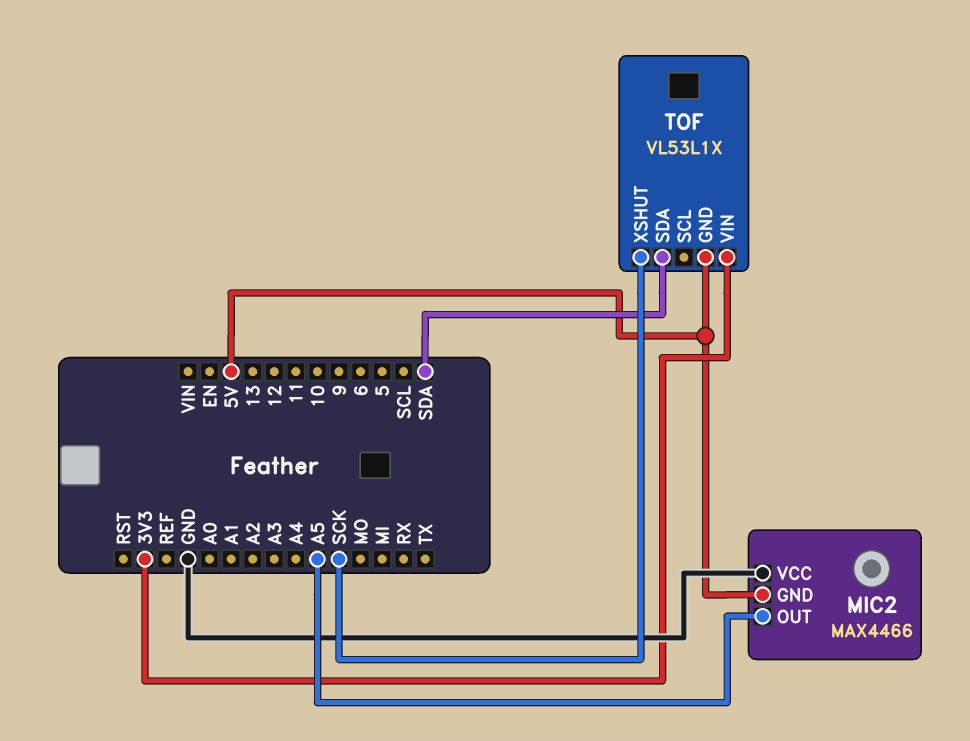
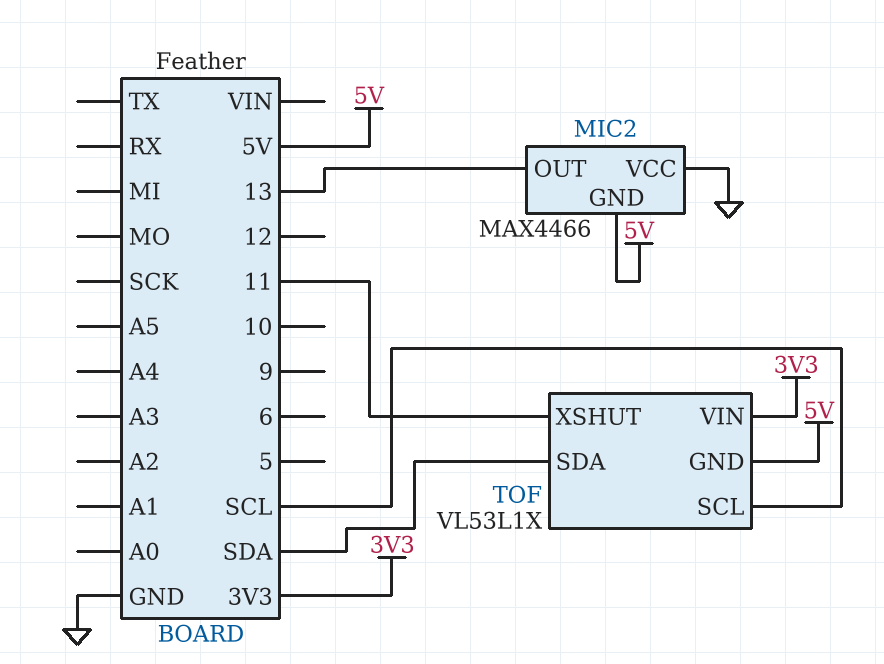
MIC2 pin OUT: A5 -> 13
TOF pin SCL: none -> SCL
TOF pin XSHUT: SCK -> 11

